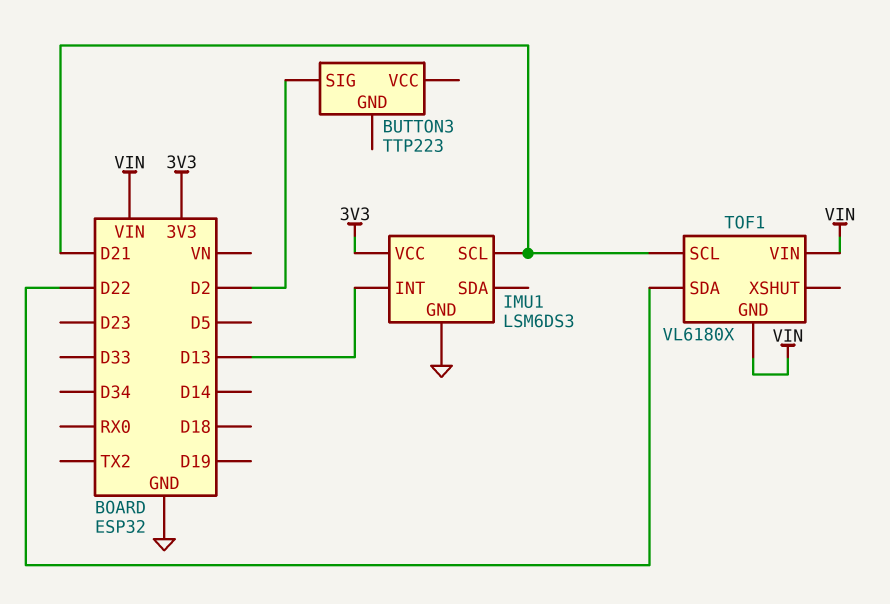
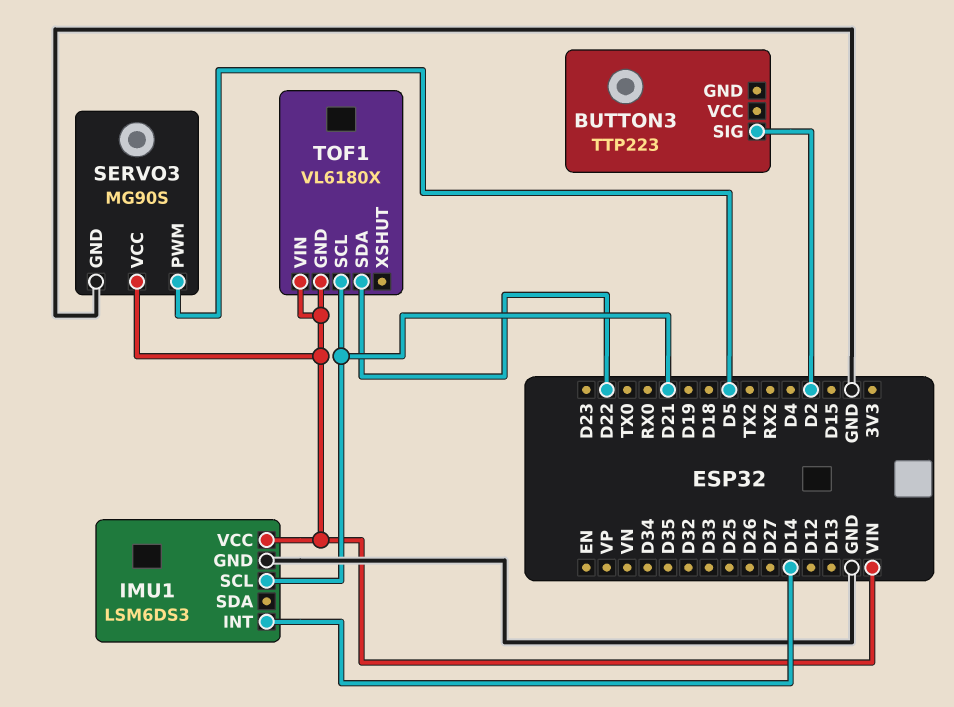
IMU1 pin INT: D13 -> D14
IMU1 pin VCC: 3V3 -> VIN
SERVO3: none -> MG90S
SERVO3 pin GND: none -> GND
SERVO3 pin PWM: none -> D5
SERVO3 pin VCC: none -> VIN

